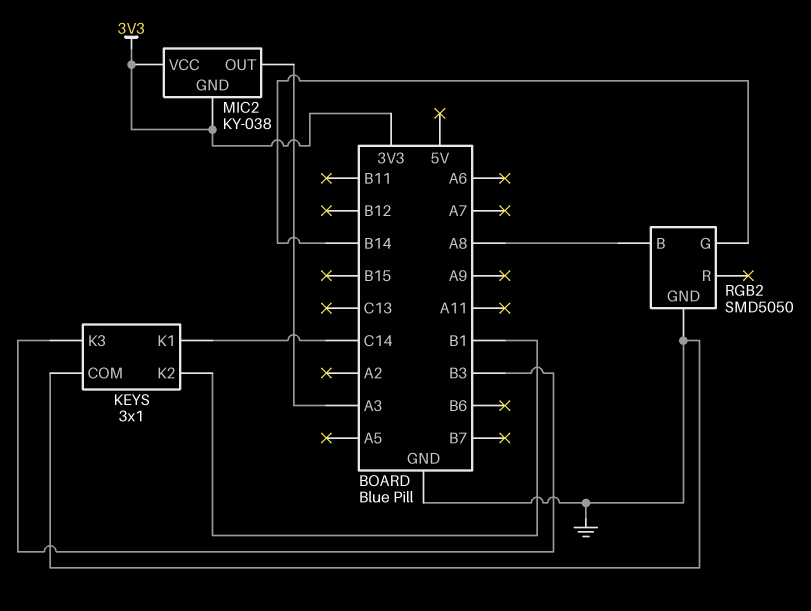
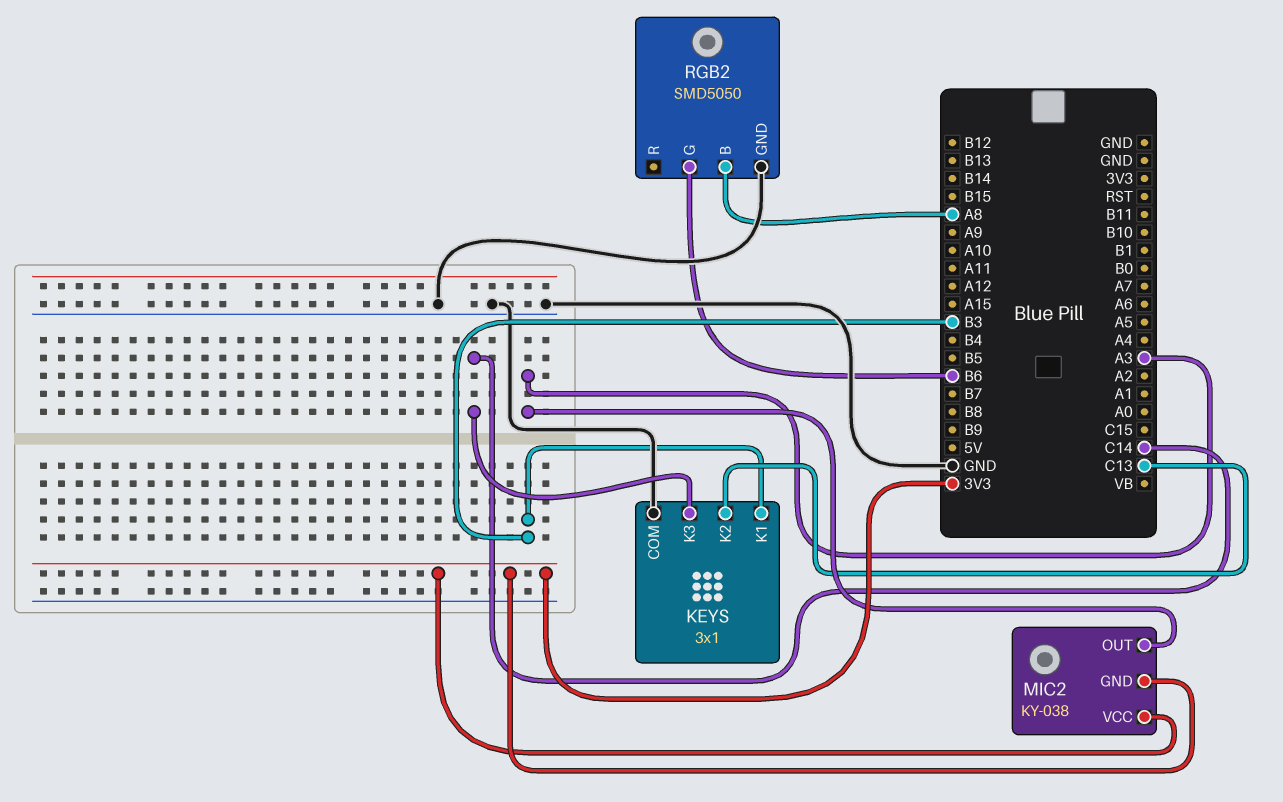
KEYS pin K1: C14 -> B3
KEYS pin K2: B1 -> C13
KEYS pin K3: B3 -> C14
RGB2 pin G: B14 -> B6

